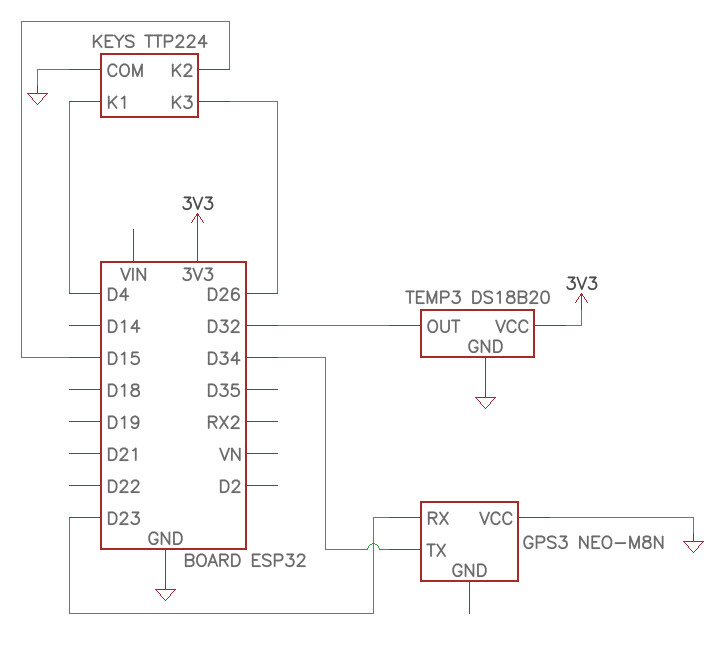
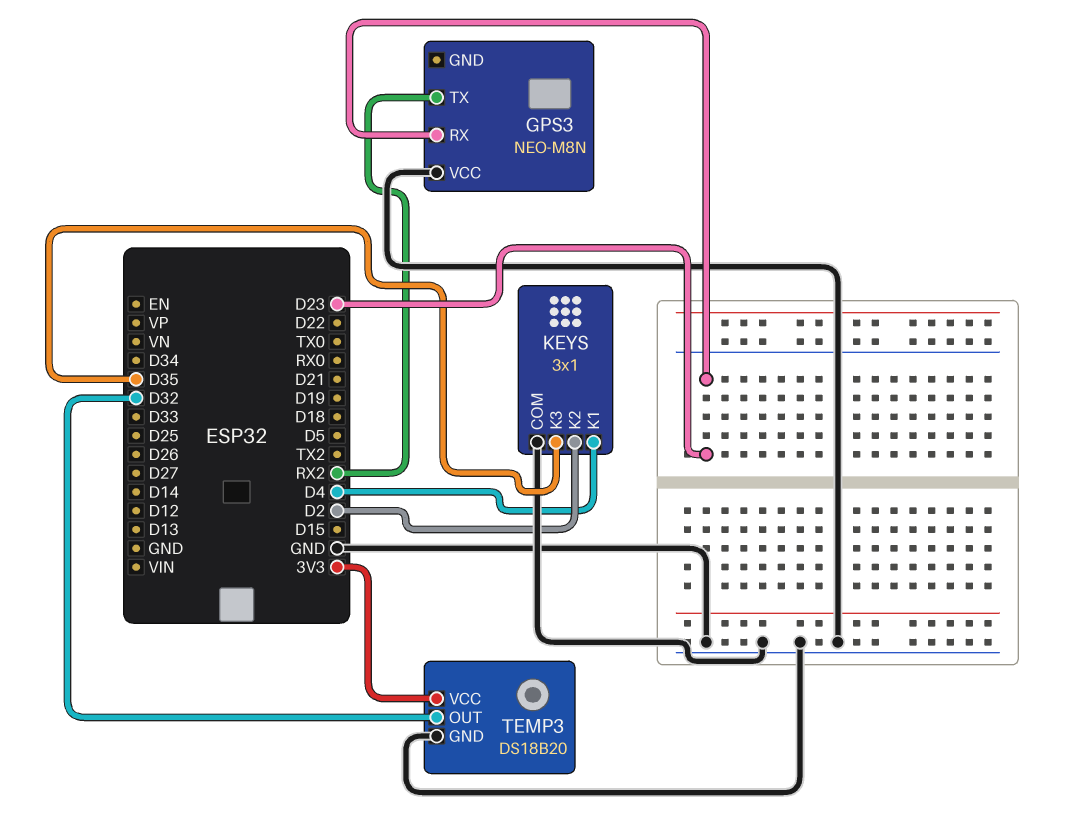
GPS3 pin TX: D34 -> RX2
KEYS: TTP224 -> 3x1
KEYS pin K2: D15 -> D2
KEYS pin K3: D26 -> D35

